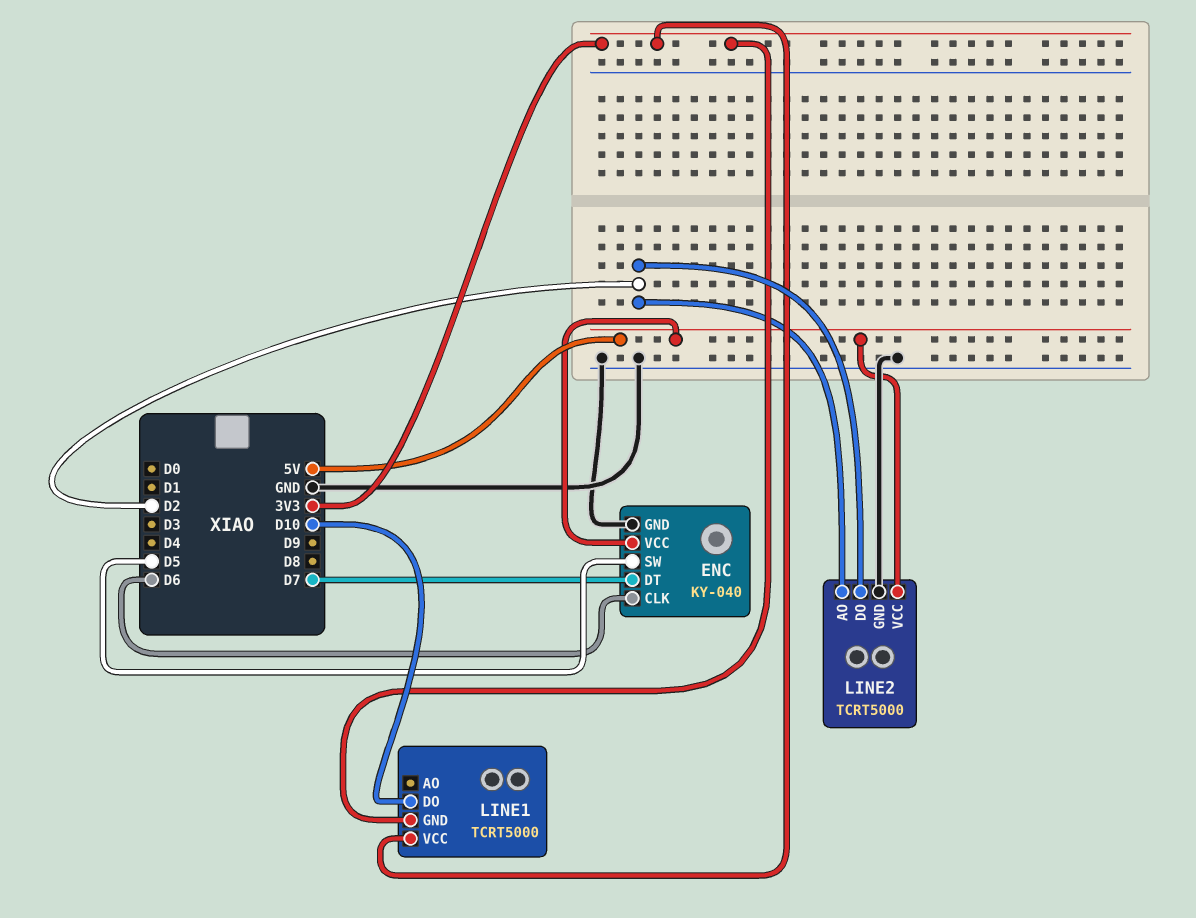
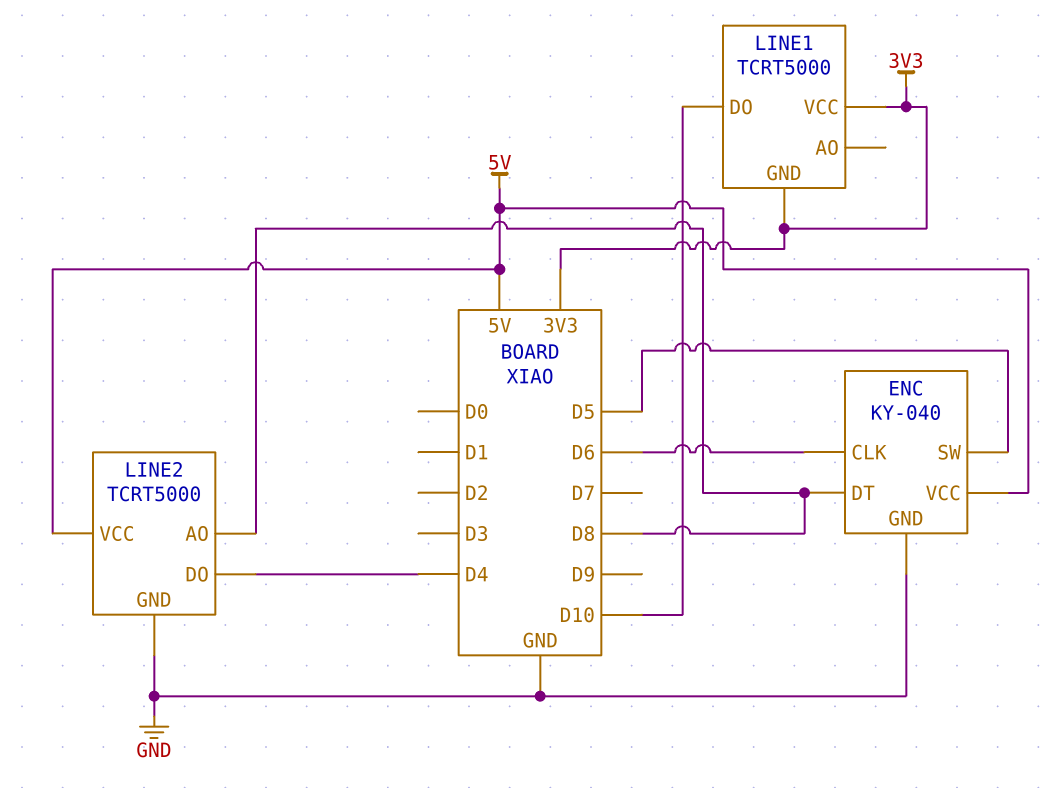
ENC pin DT: D7 -> D8
LINE2 pin AO: D2 -> D8
LINE2 pin DO: D2 -> D4

